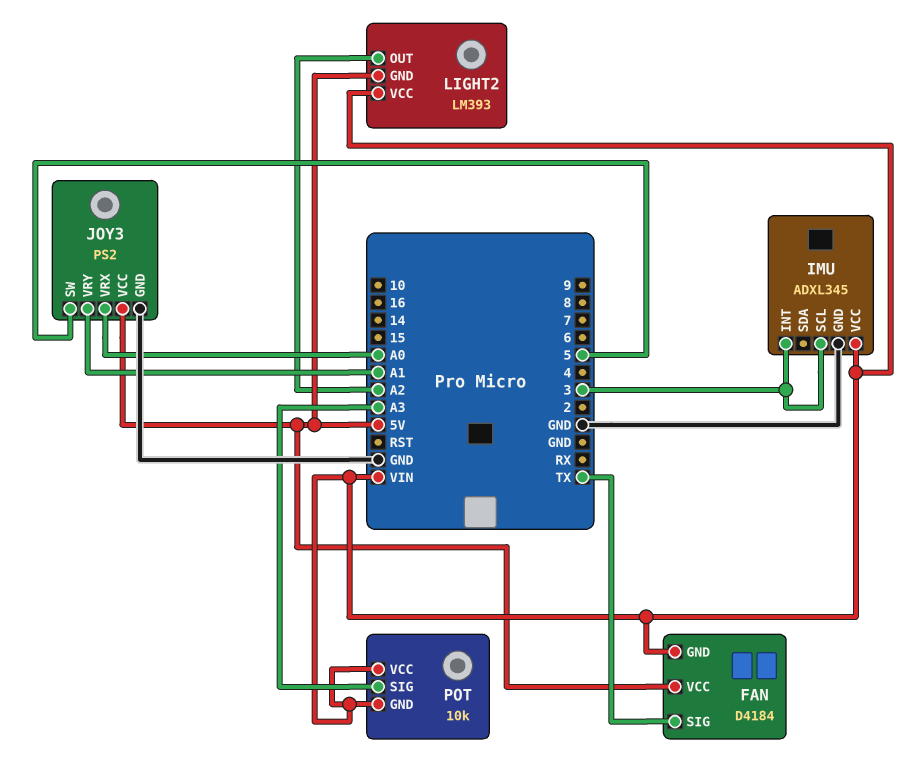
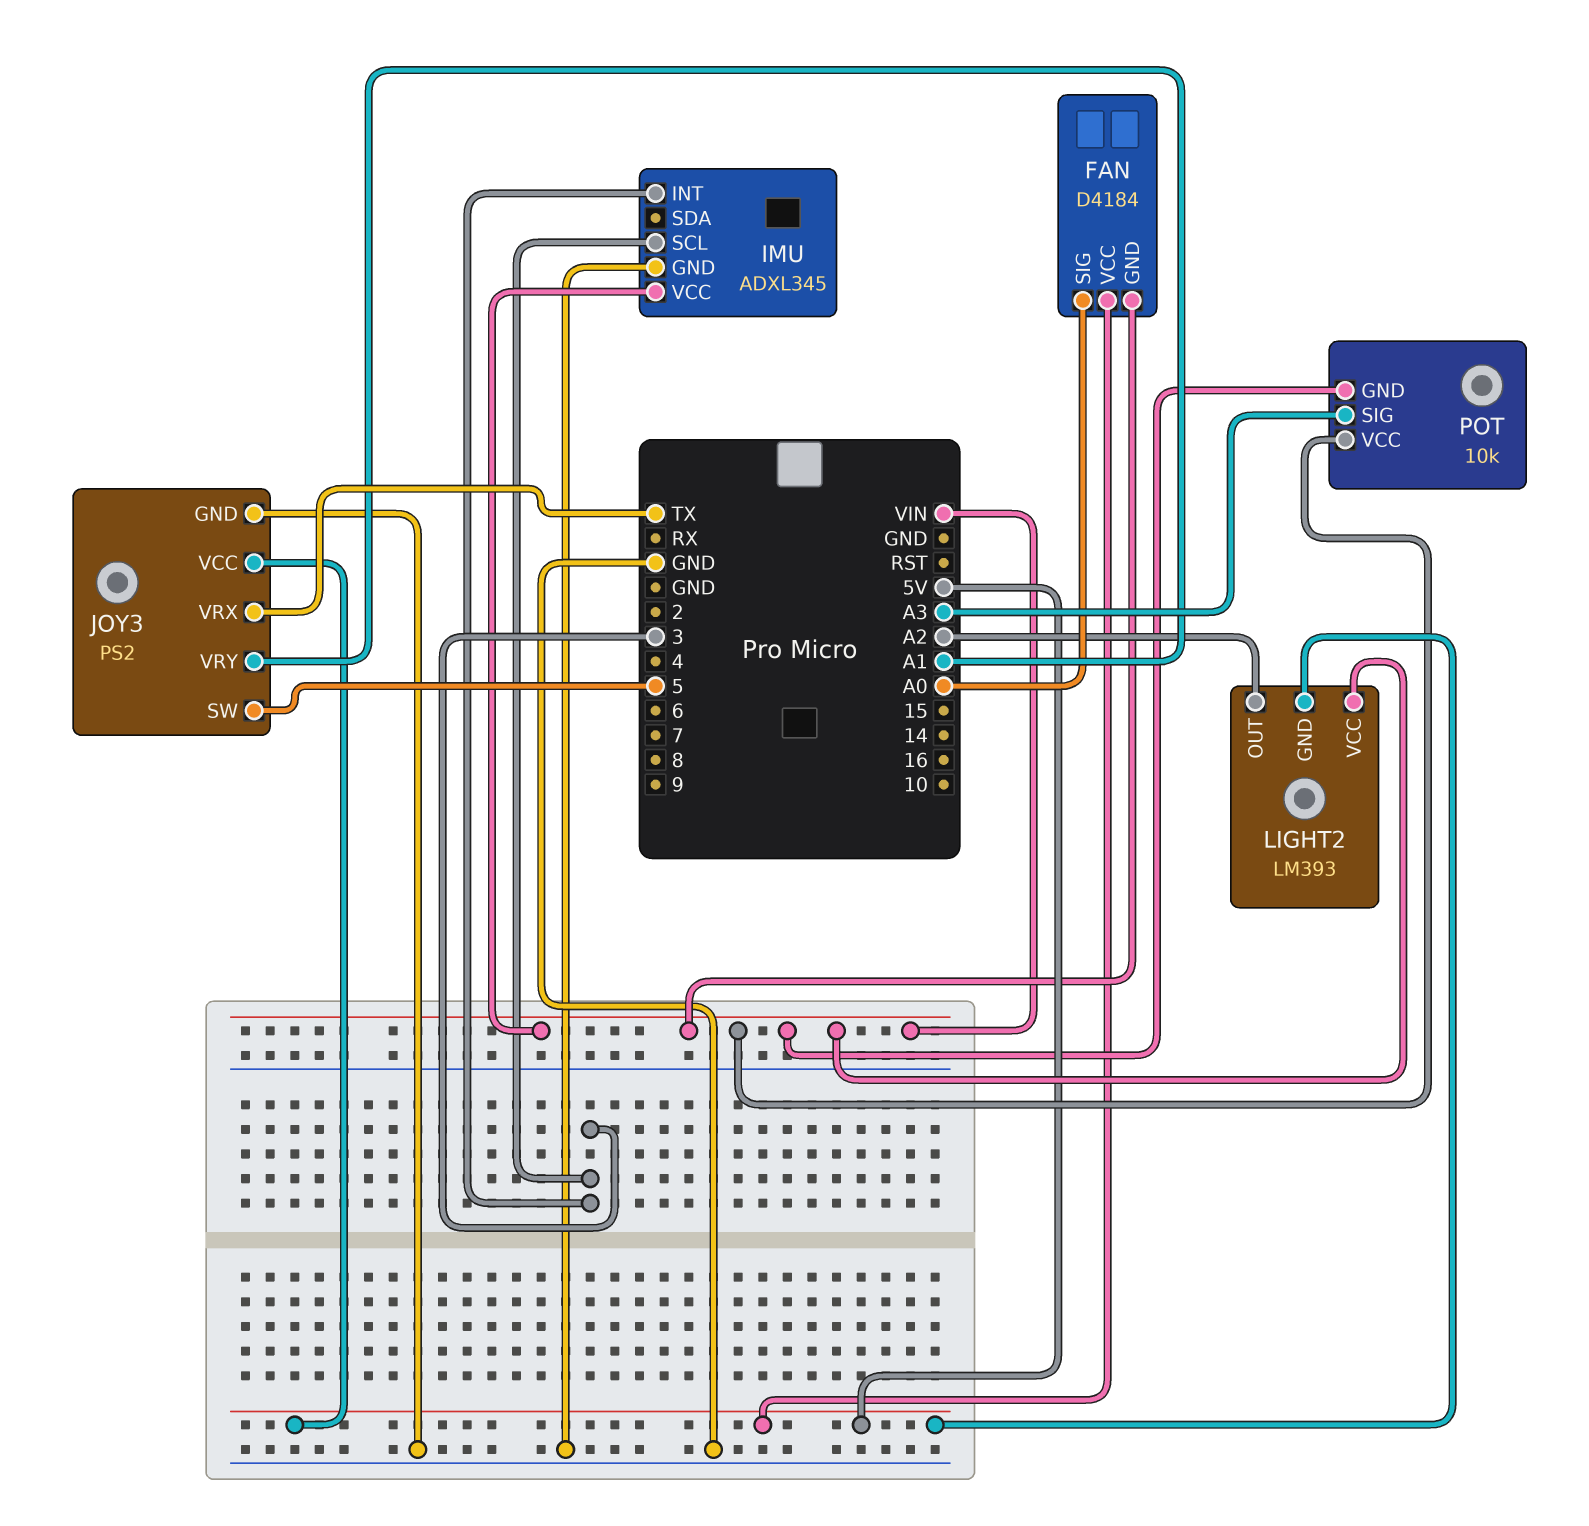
FAN pin SIG: TX -> A0
JOY3 pin VRX: A0 -> TX

